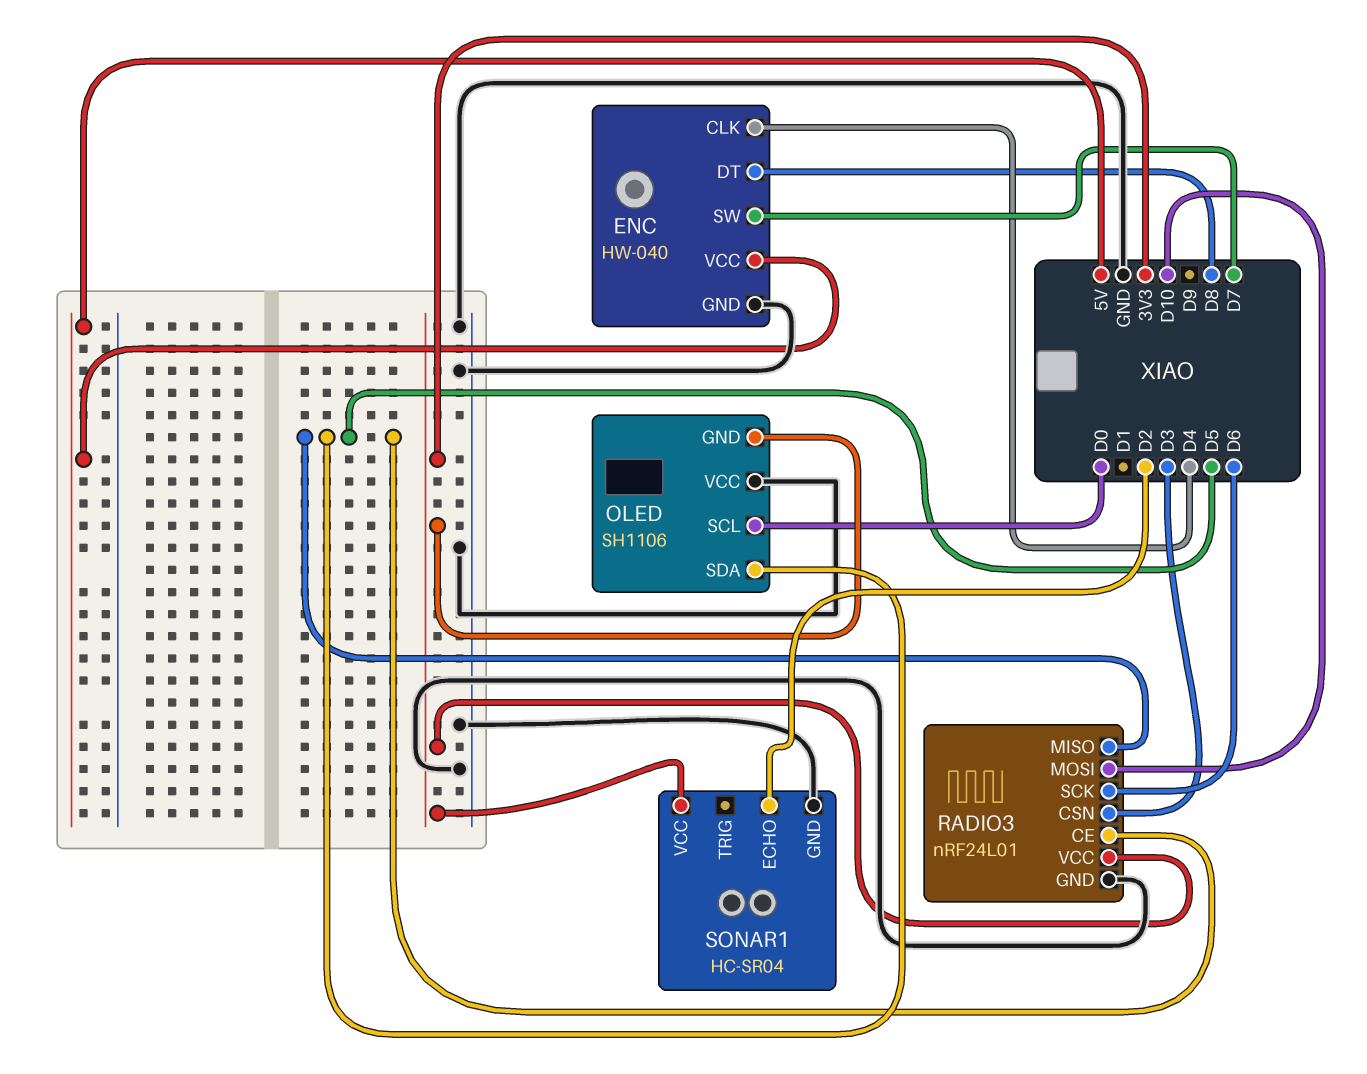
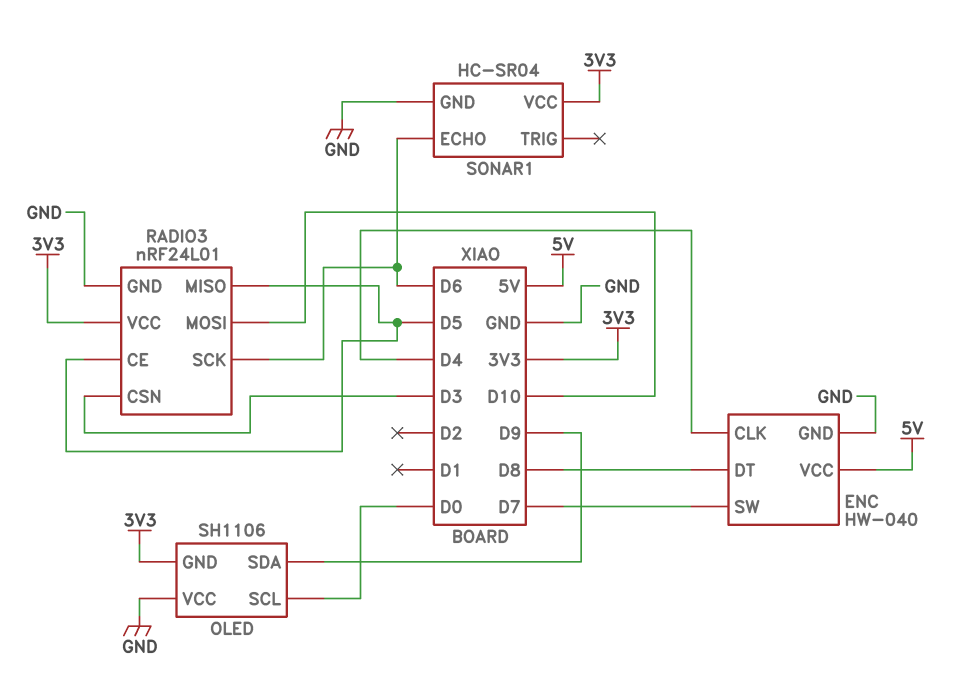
OLED pin SDA: D5 -> D9
SONAR1 pin ECHO: D2 -> D6

